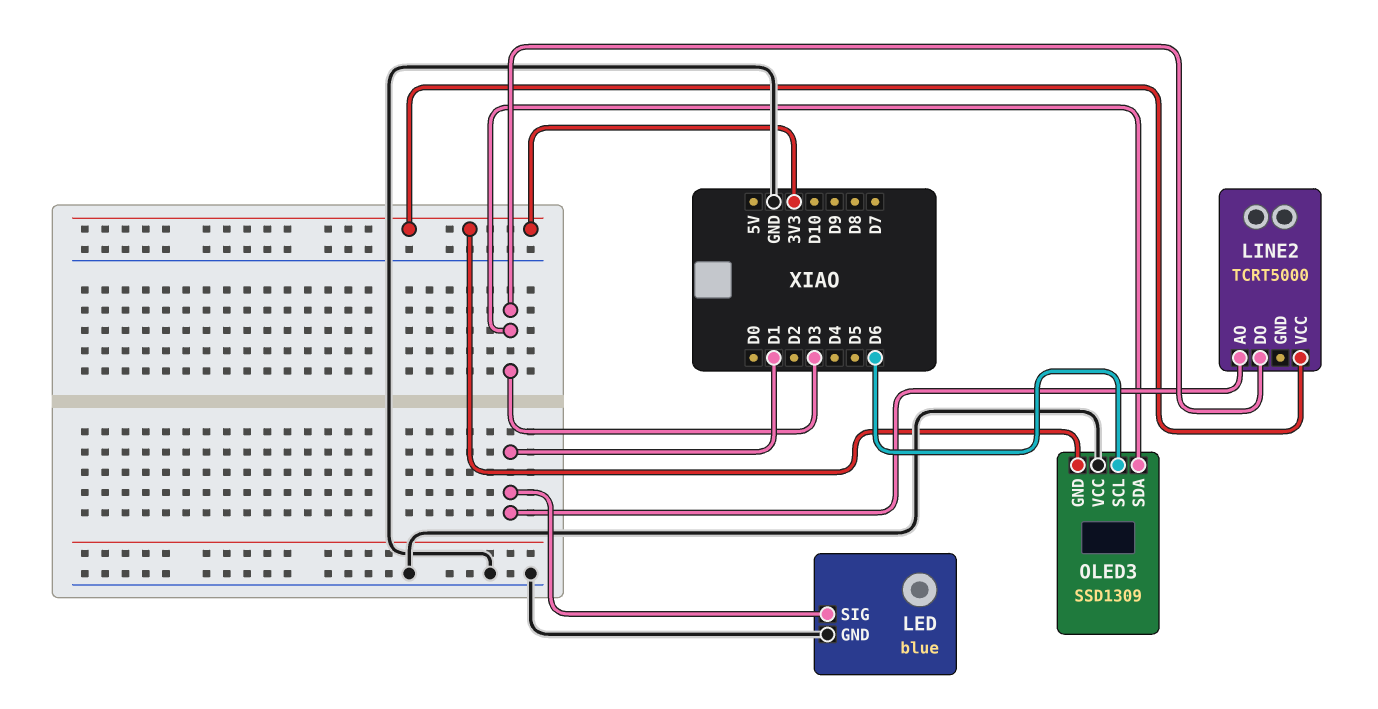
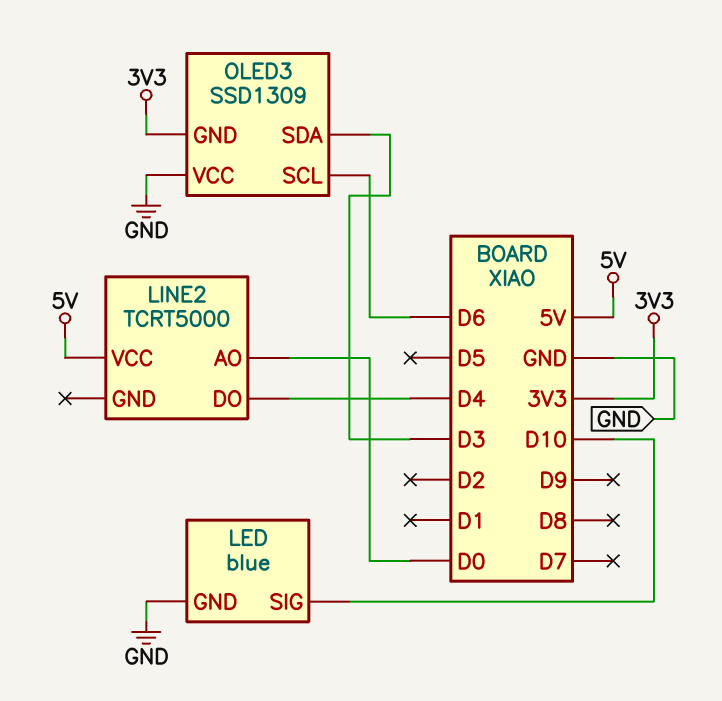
LED pin SIG: D1 -> D10
LINE2 pin AO: D1 -> D0
LINE2 pin DO: D3 -> D4
LINE2 pin VCC: 3V3 -> 5V

